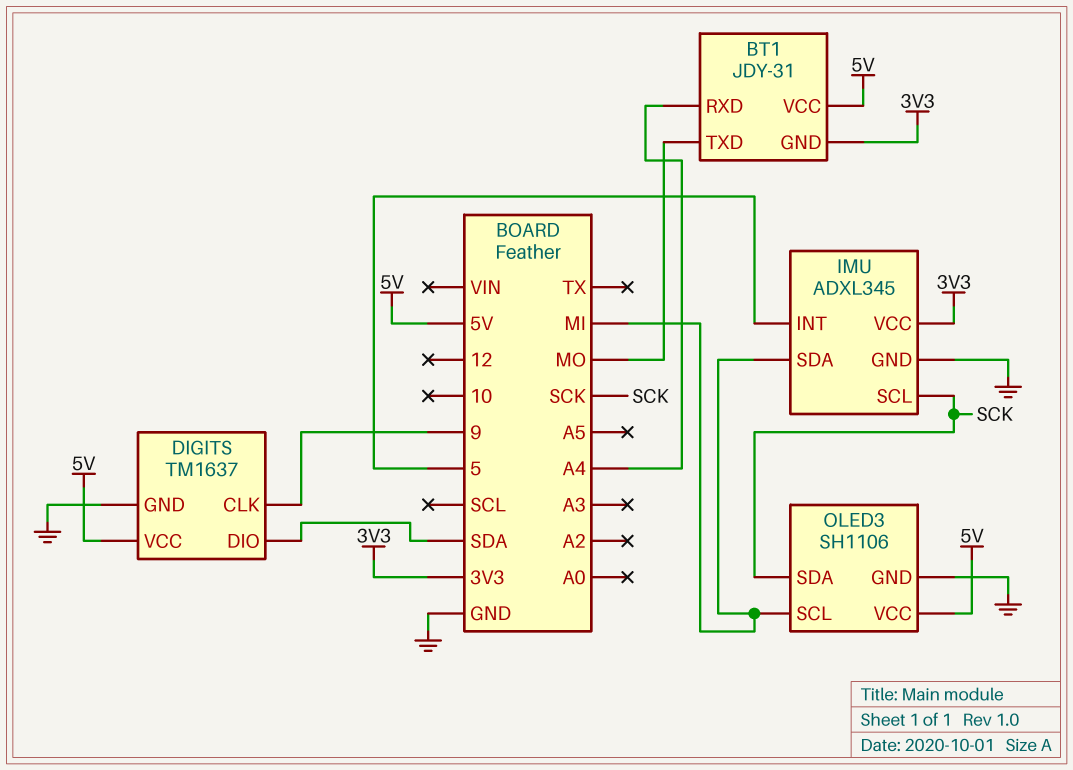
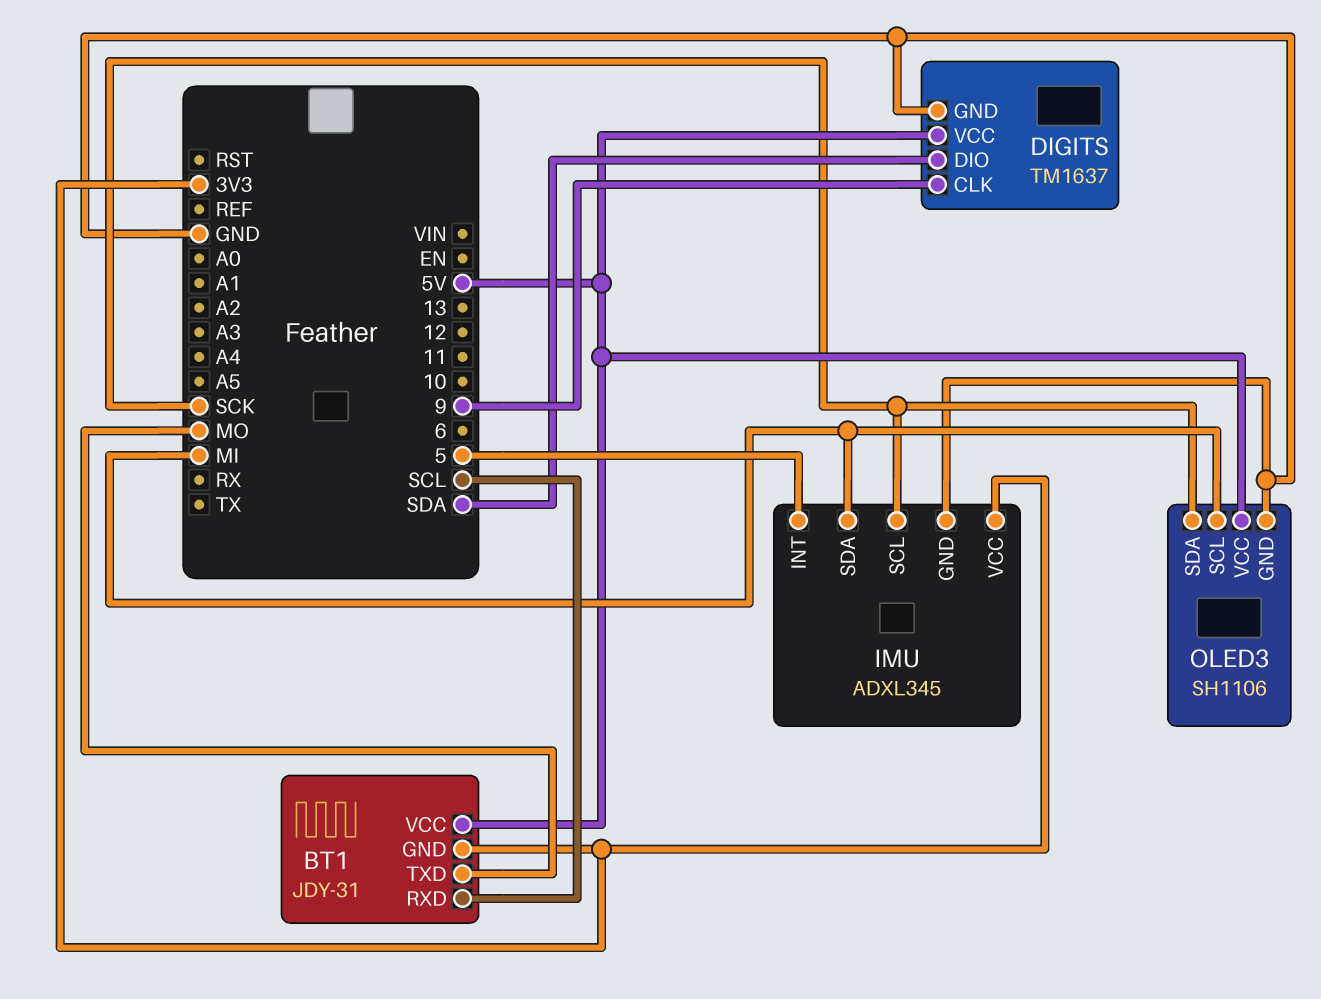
BT1 pin RXD: A4 -> SCL

